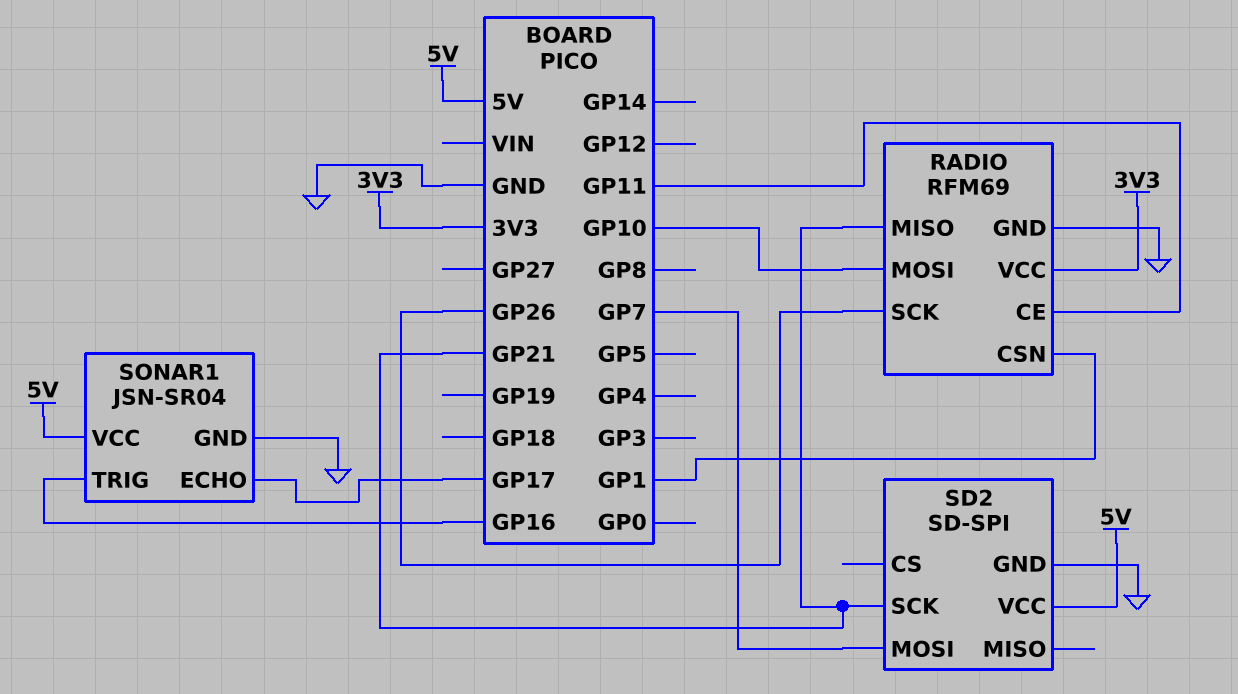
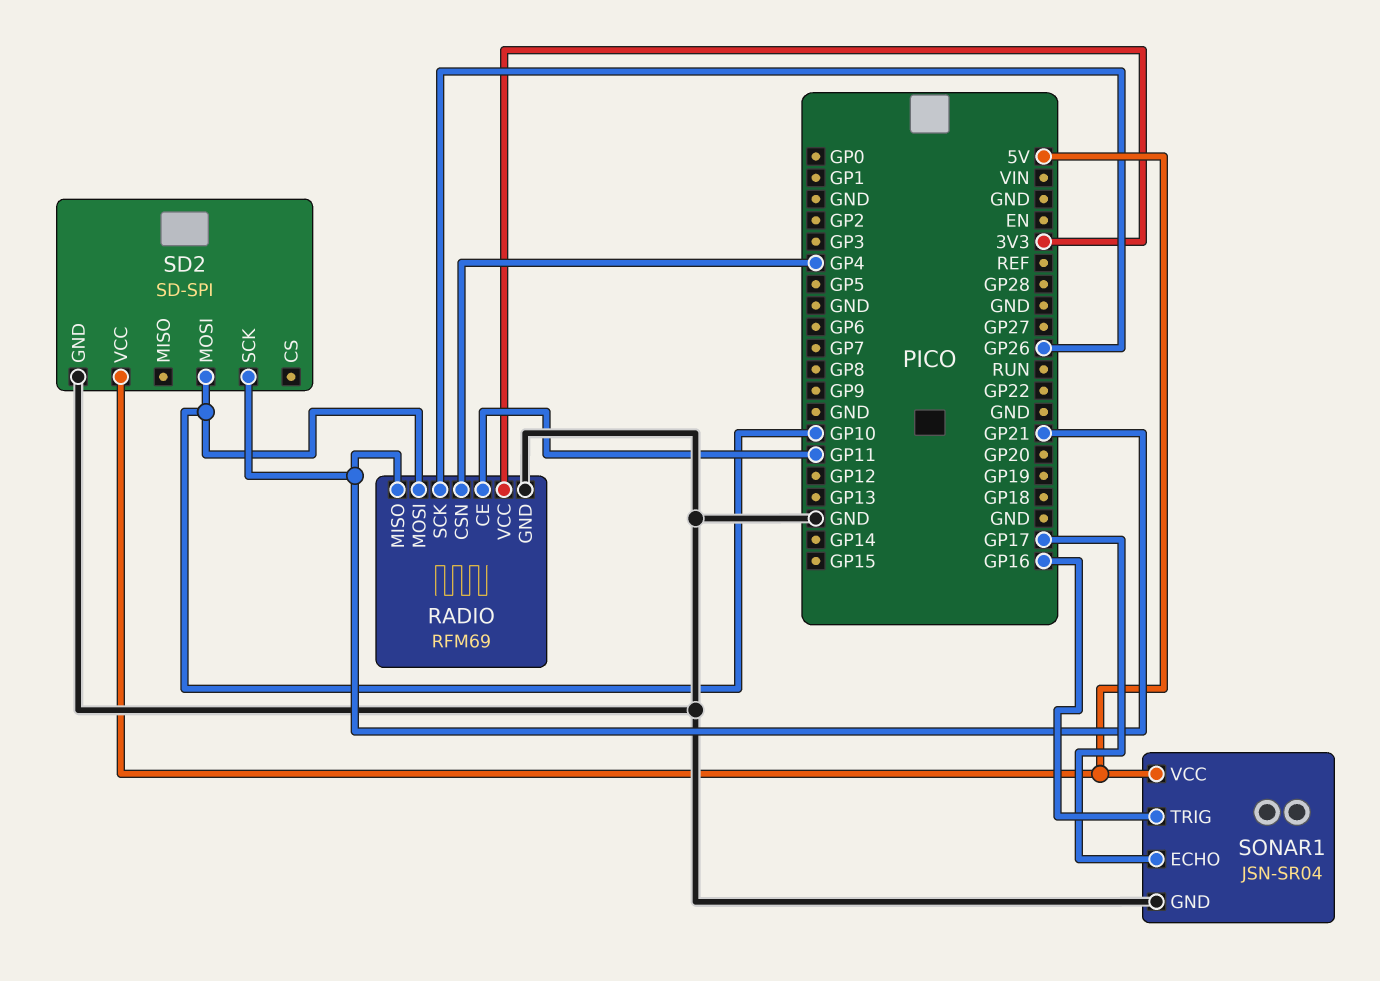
RADIO pin CSN: GP1 -> GP4
SD2 pin MOSI: GP7 -> GP10

